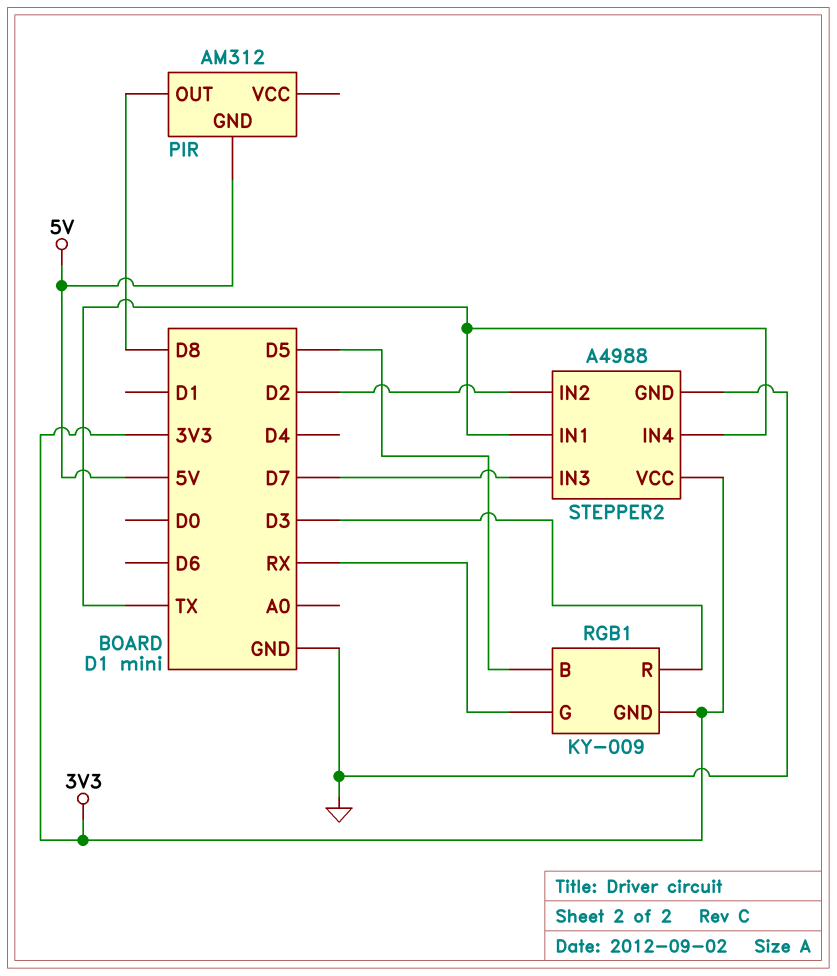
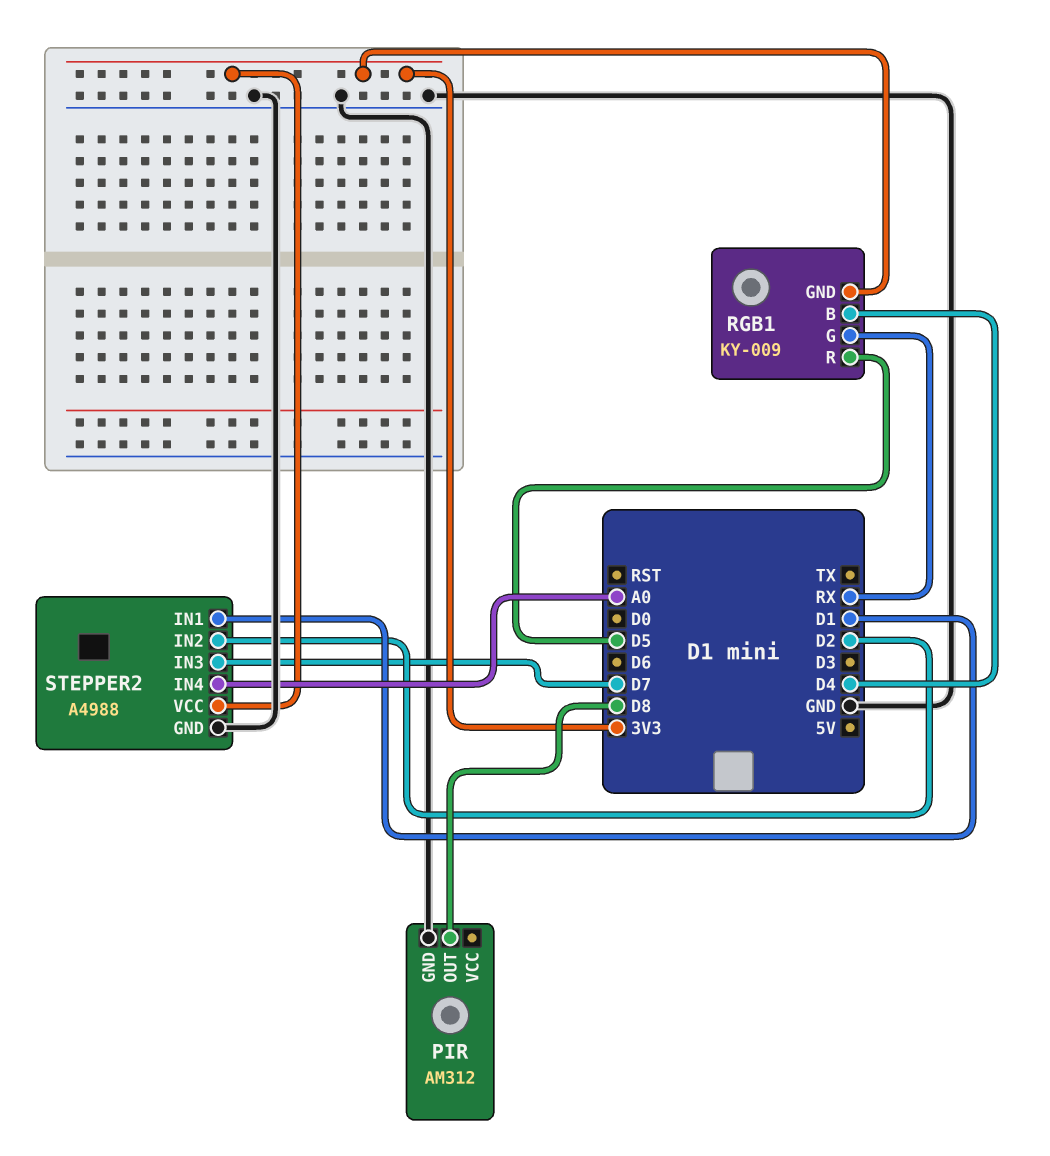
PIR pin GND: 5V -> GND
RGB1 pin B: D5 -> D4
RGB1 pin R: D3 -> D5
STEPPER2 pin IN1: TX -> D1
STEPPER2 pin IN4: TX -> A0

